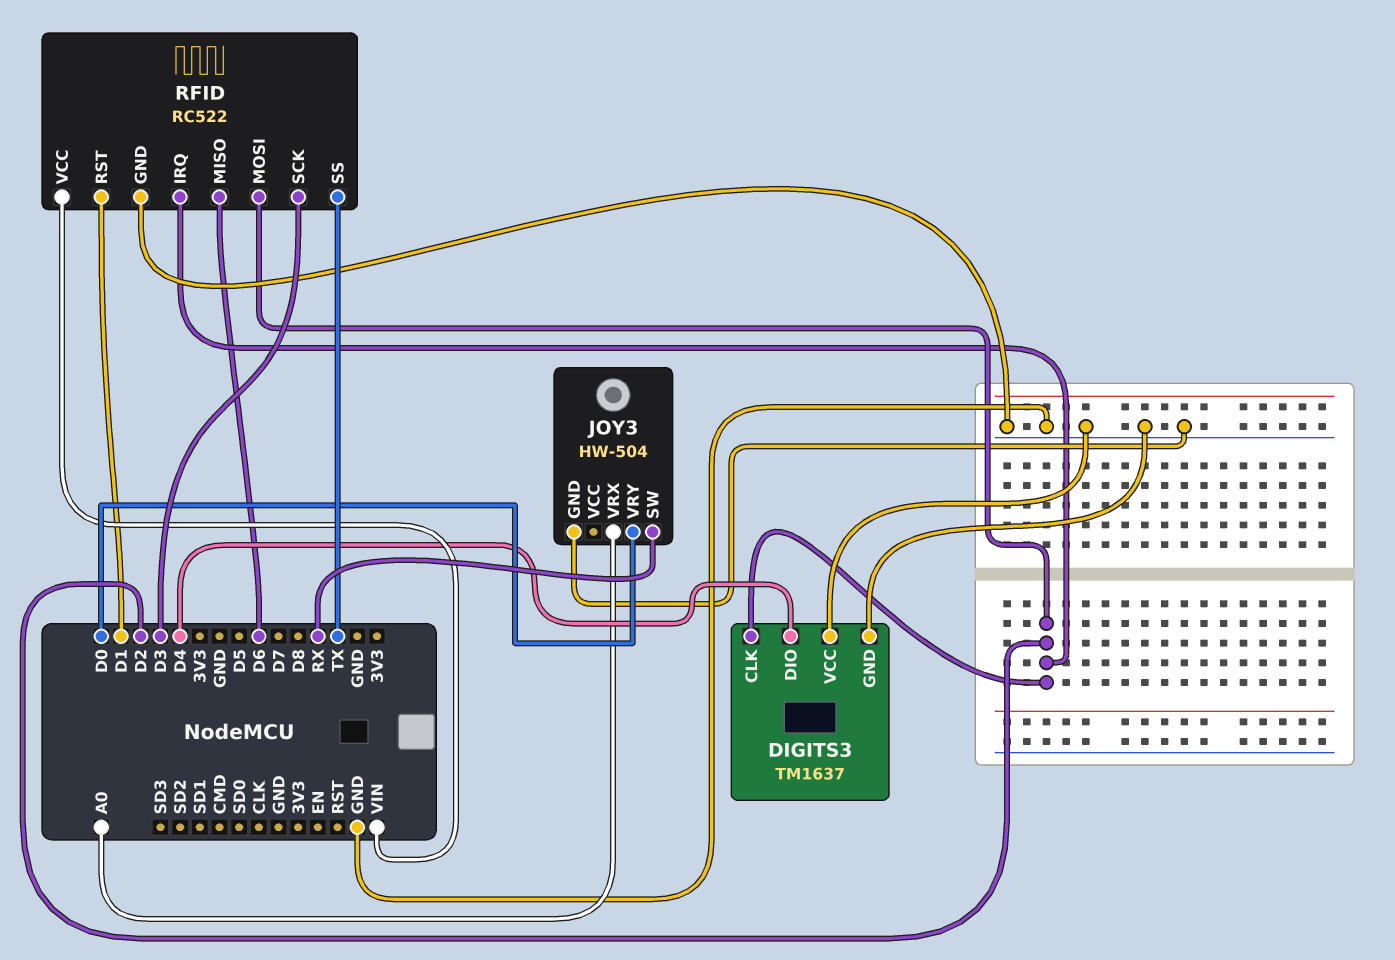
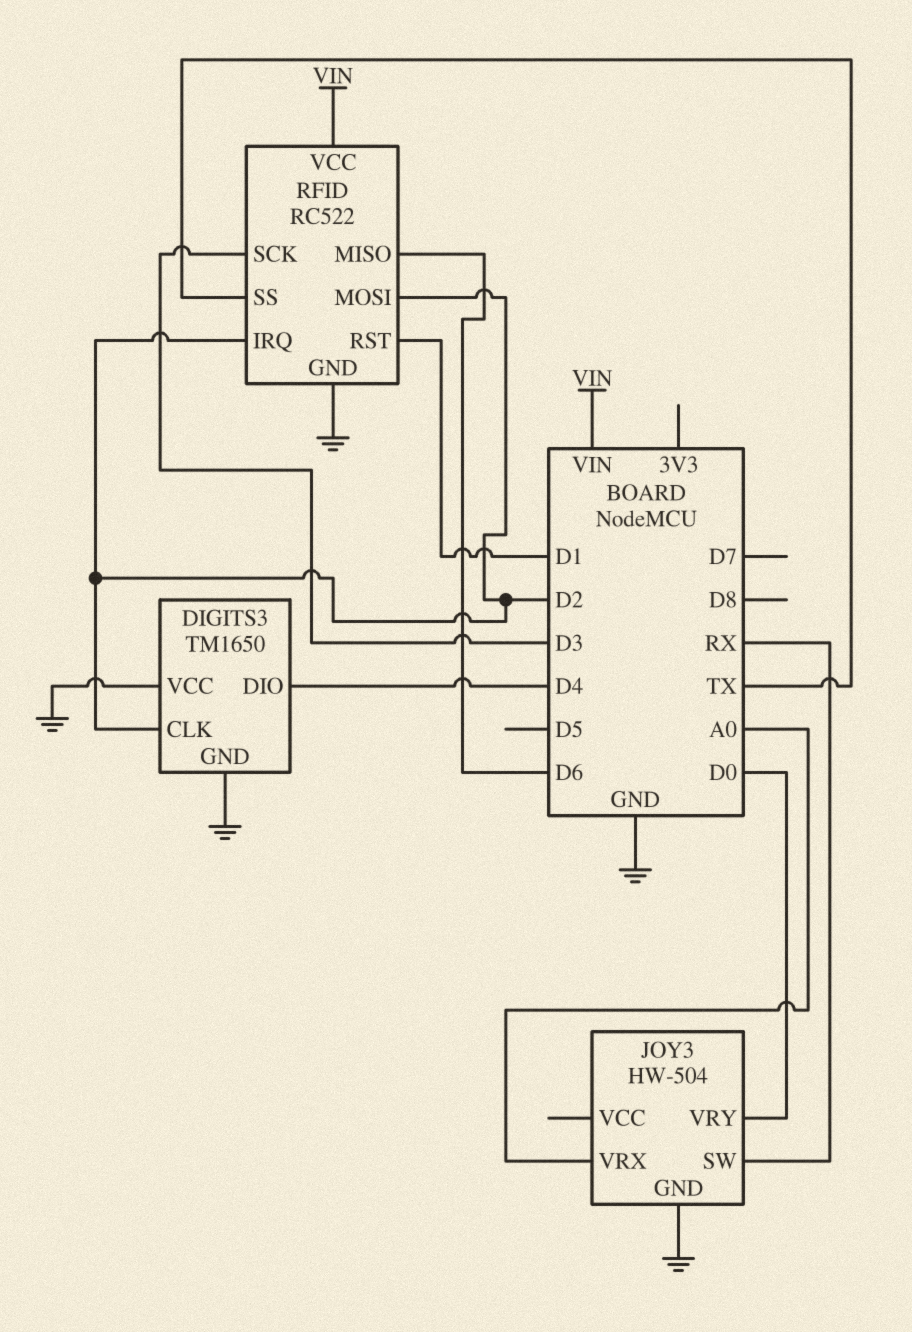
DIGITS3: TM1637 -> TM1650

